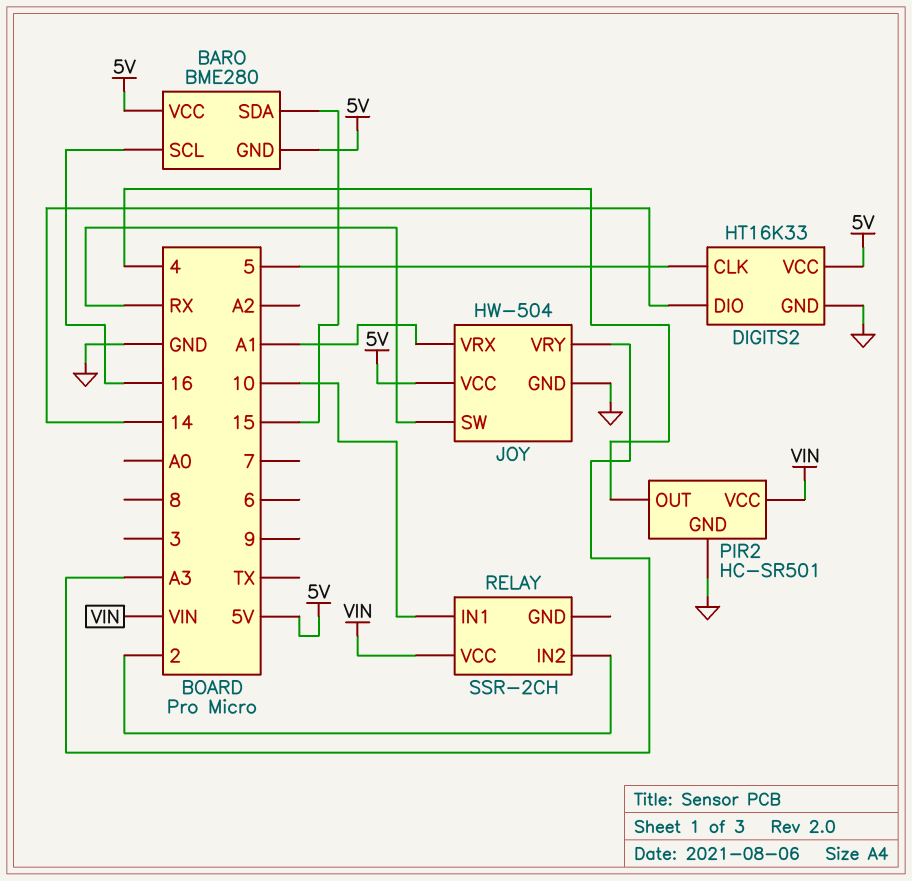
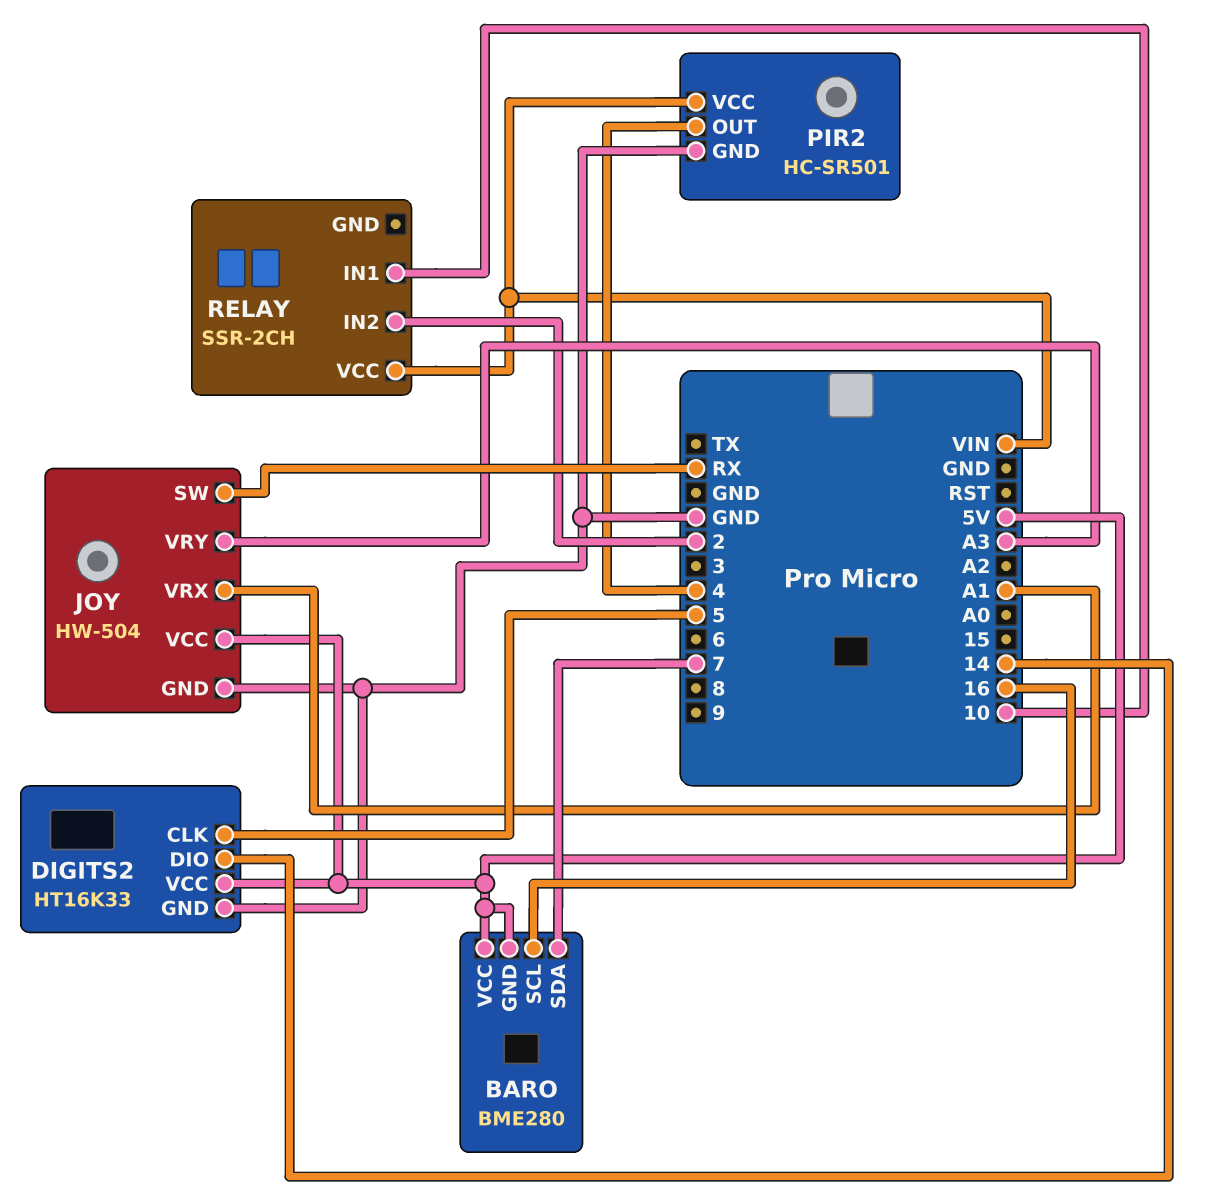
BARO pin SDA: 15 -> 7

